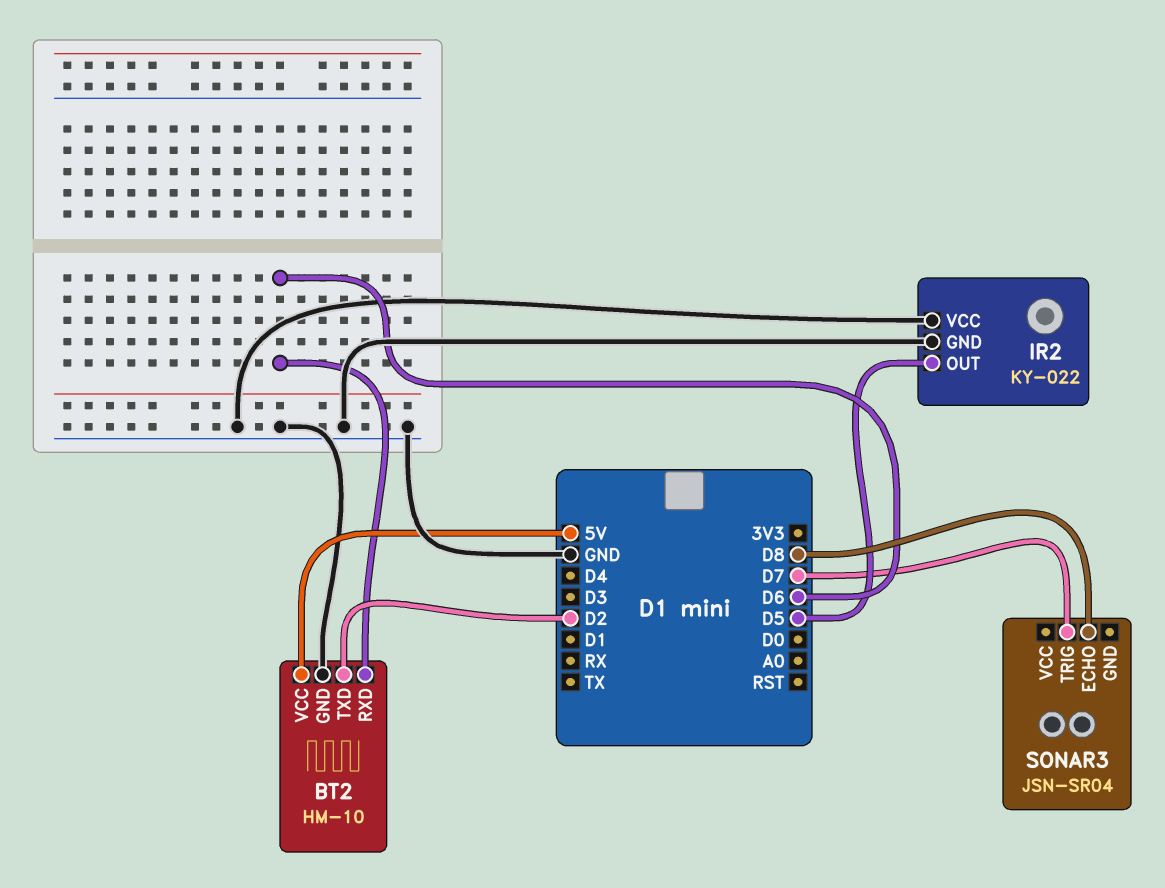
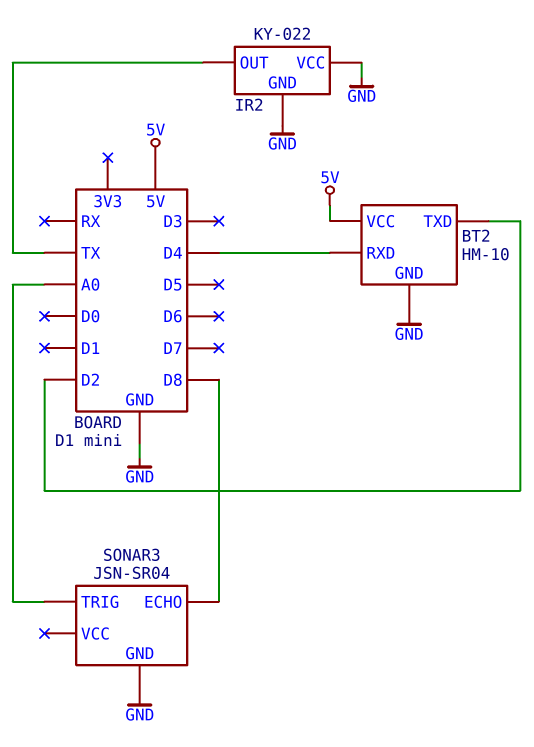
BT2 pin RXD: D6 -> D4
IR2 pin OUT: D5 -> TX
SONAR3 pin GND: none -> GND
SONAR3 pin TRIG: D7 -> A0

